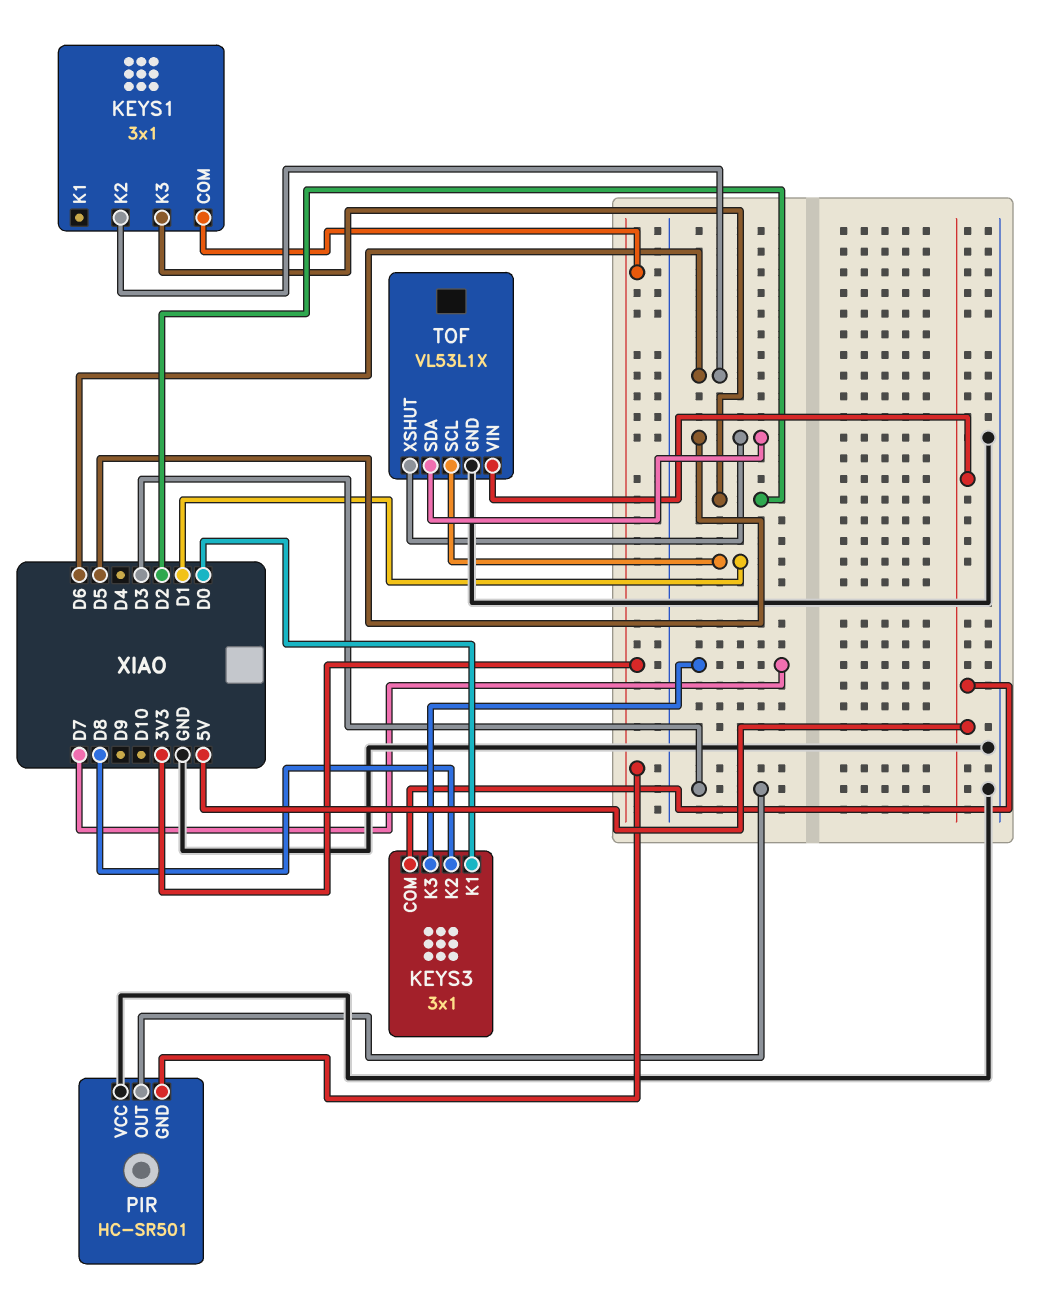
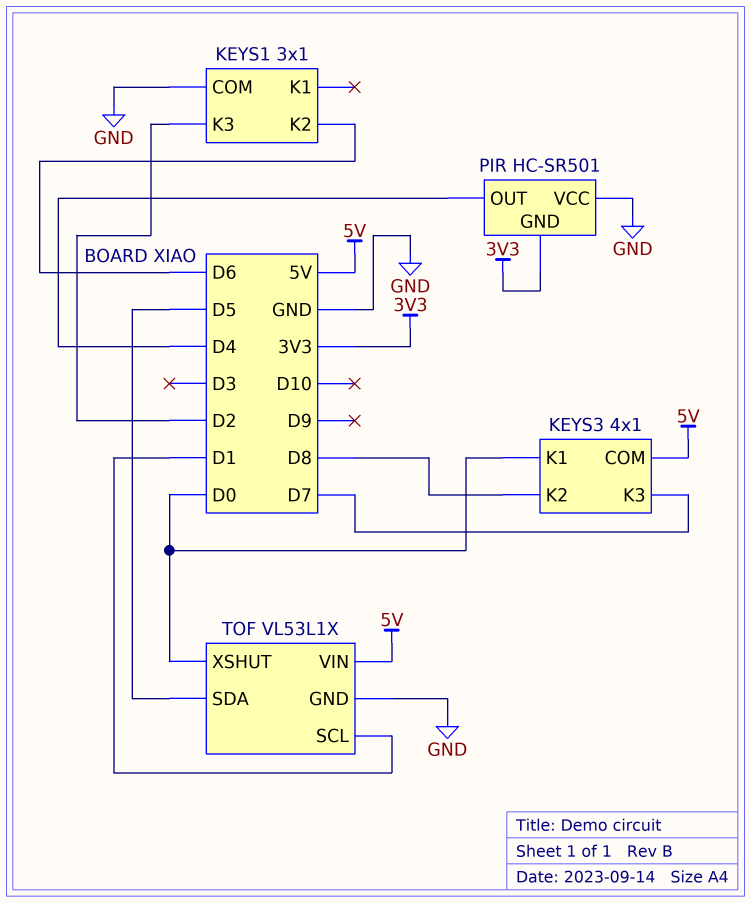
KEYS1 pin COM: 3V3 -> GND
KEYS3: 3x1 -> 4x1
PIR pin OUT: D3 -> D4
TOF pin XSHUT: D5 -> D0

